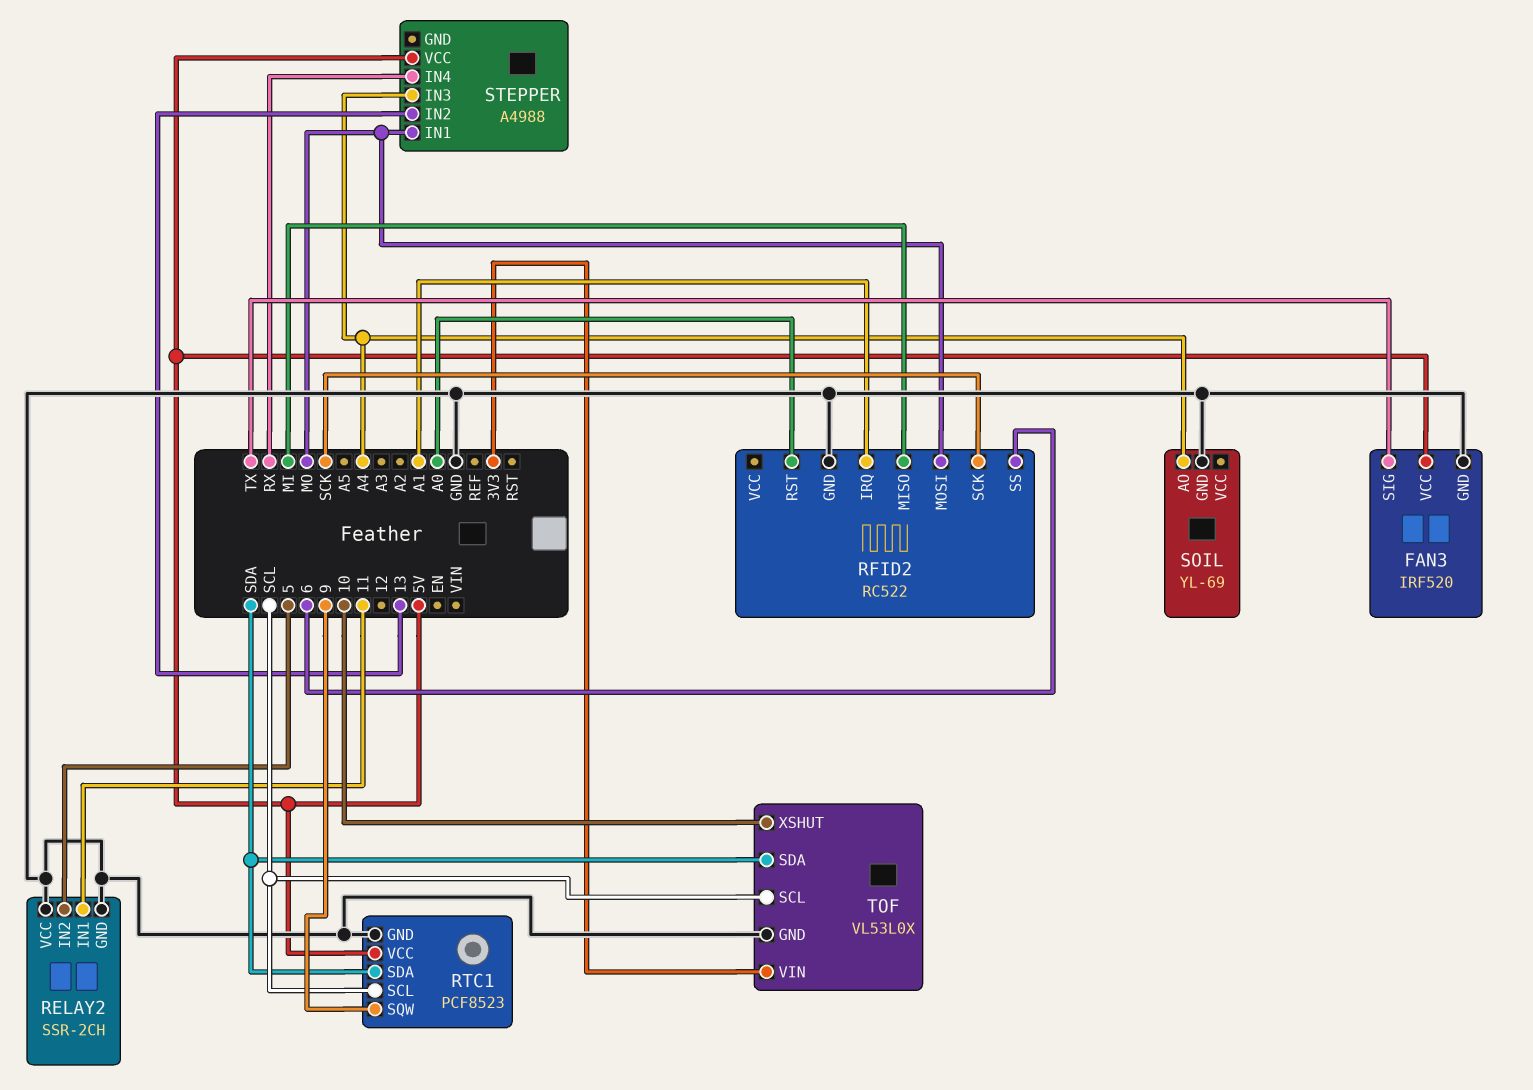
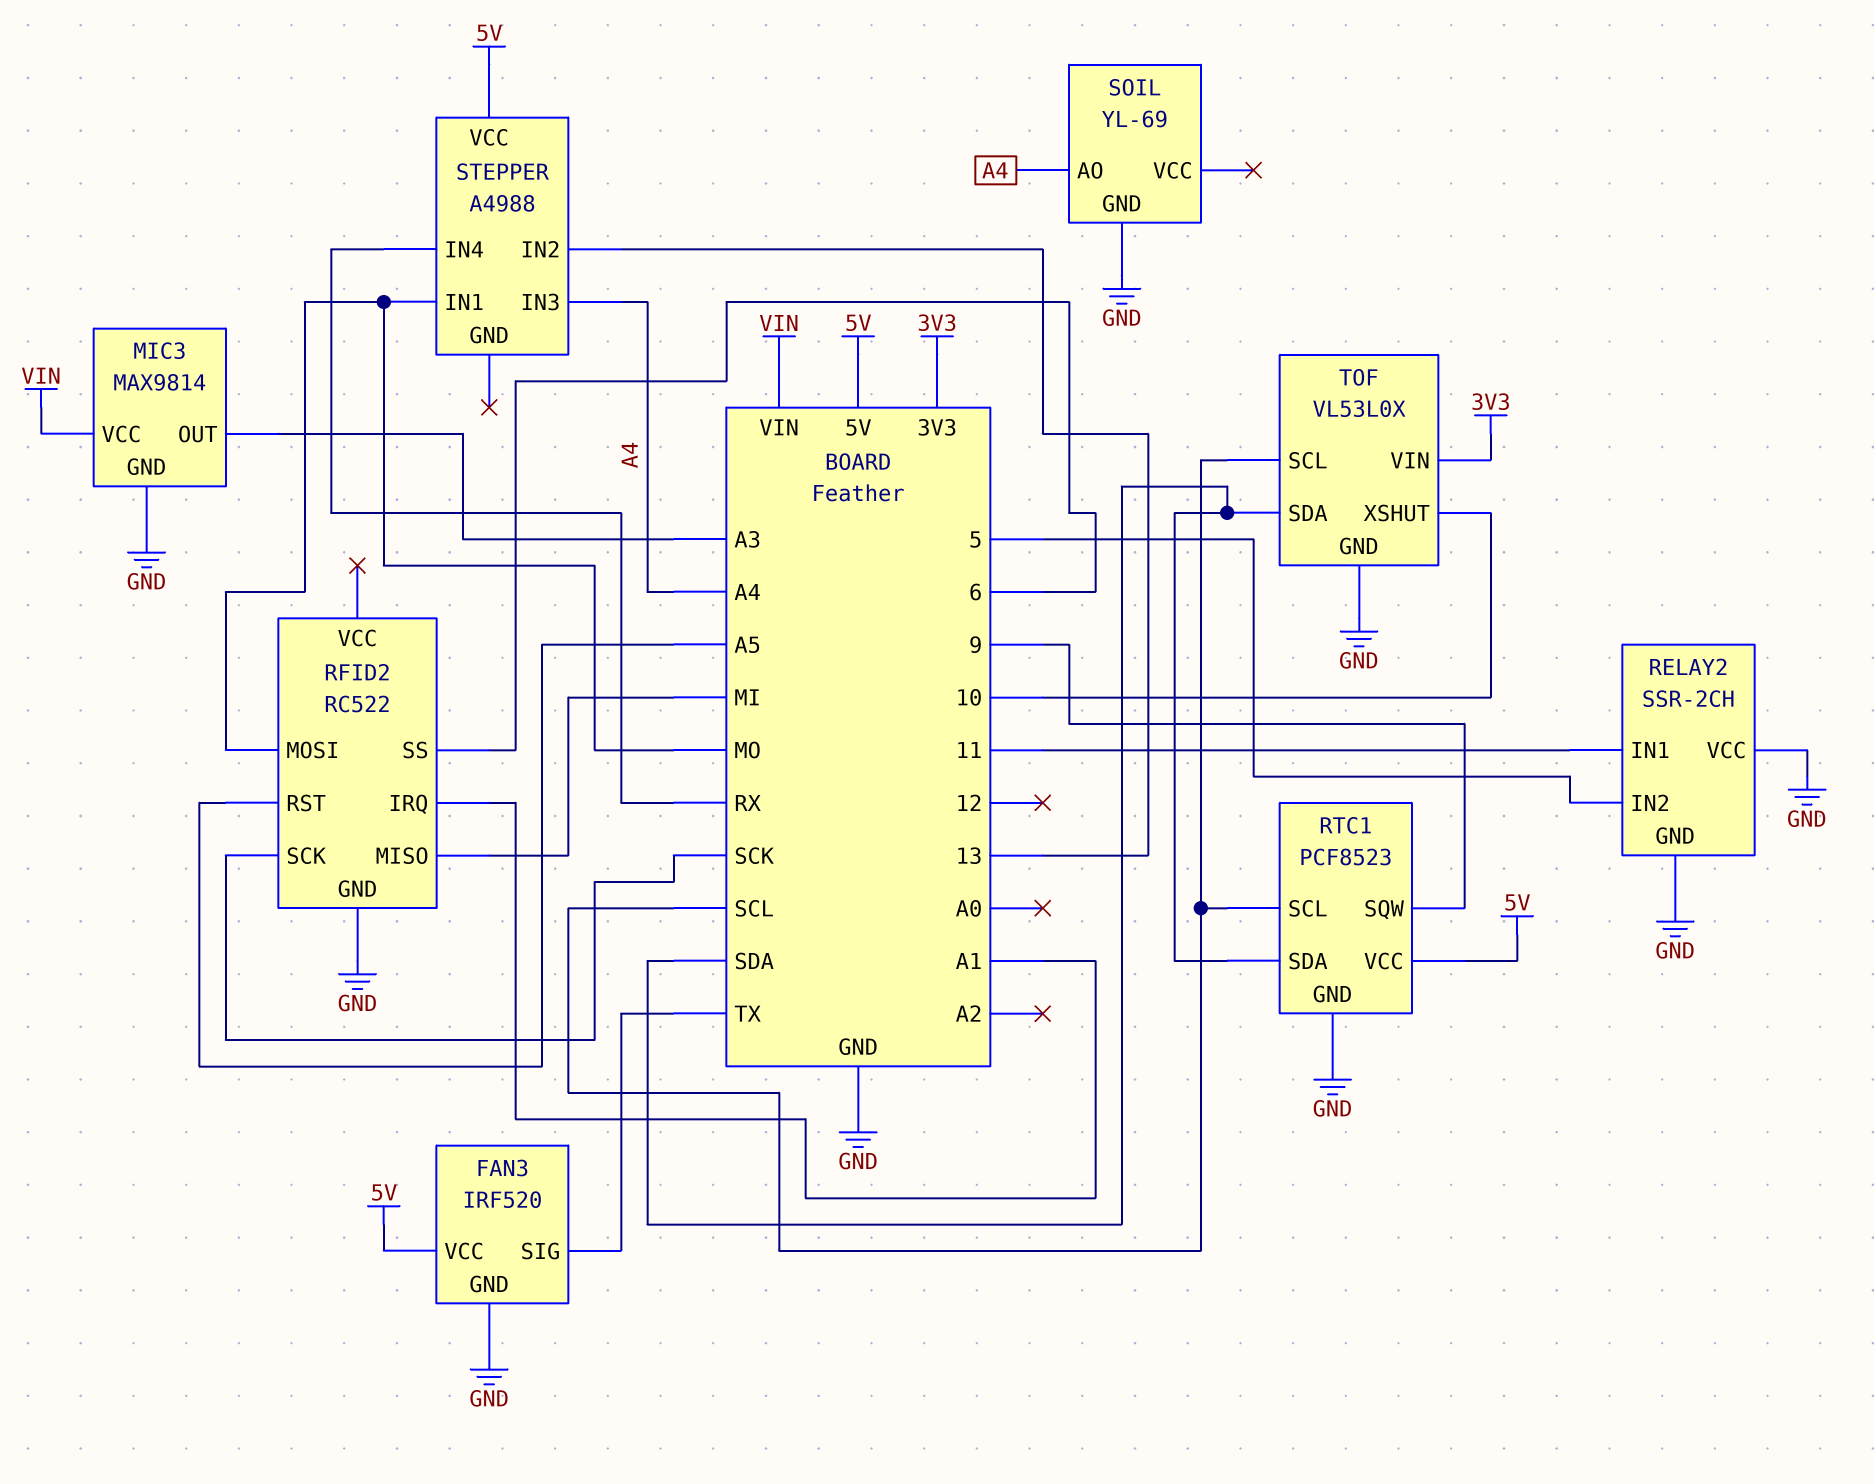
MIC3: none -> MAX9814
MIC3 pin GND: none -> GND
MIC3 pin OUT: none -> A3
MIC3 pin VCC: none -> VIN
RFID2 pin RST: A0 -> A5

